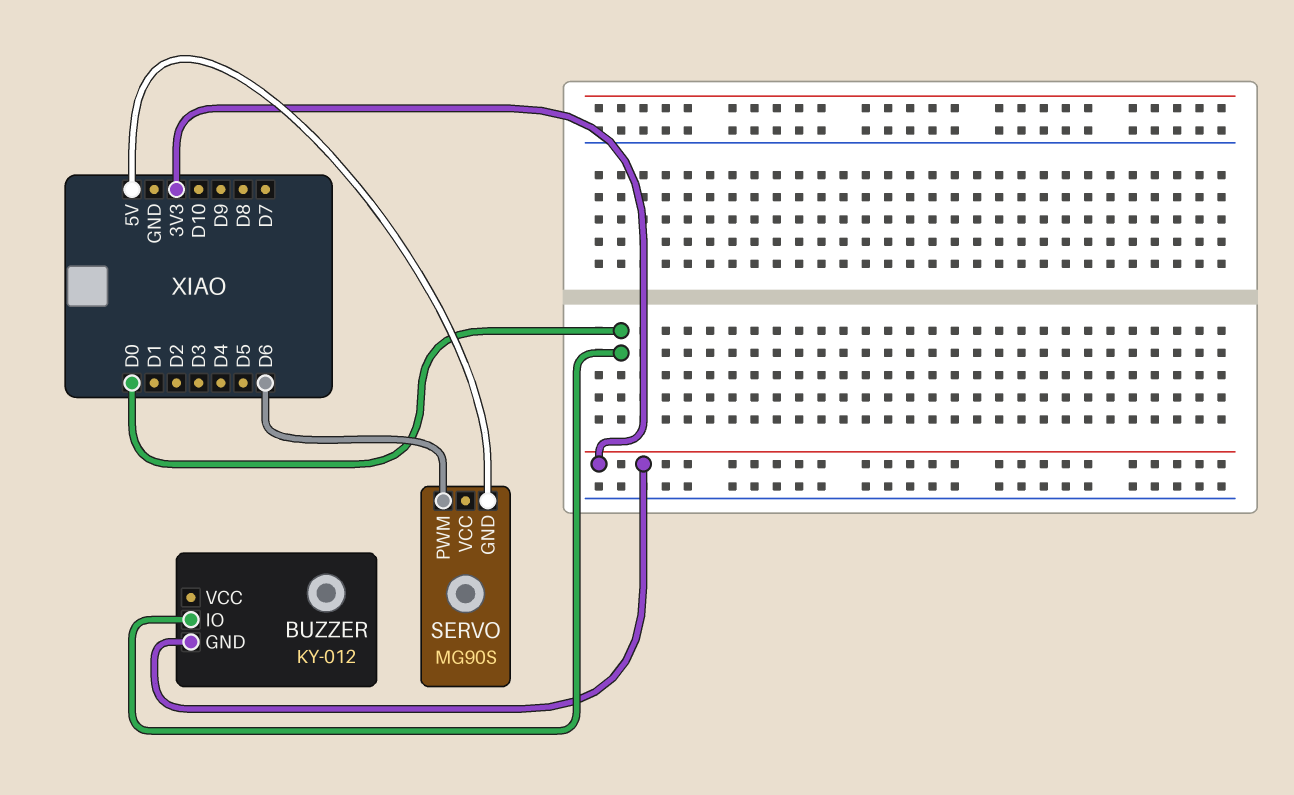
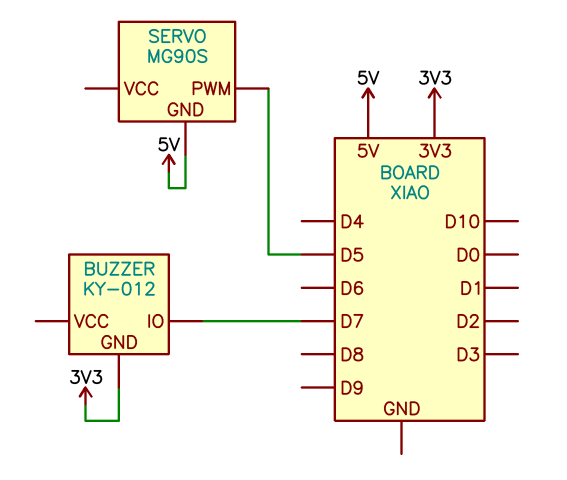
BUZZER pin IO: D0 -> D7
SERVO pin PWM: D6 -> D5

